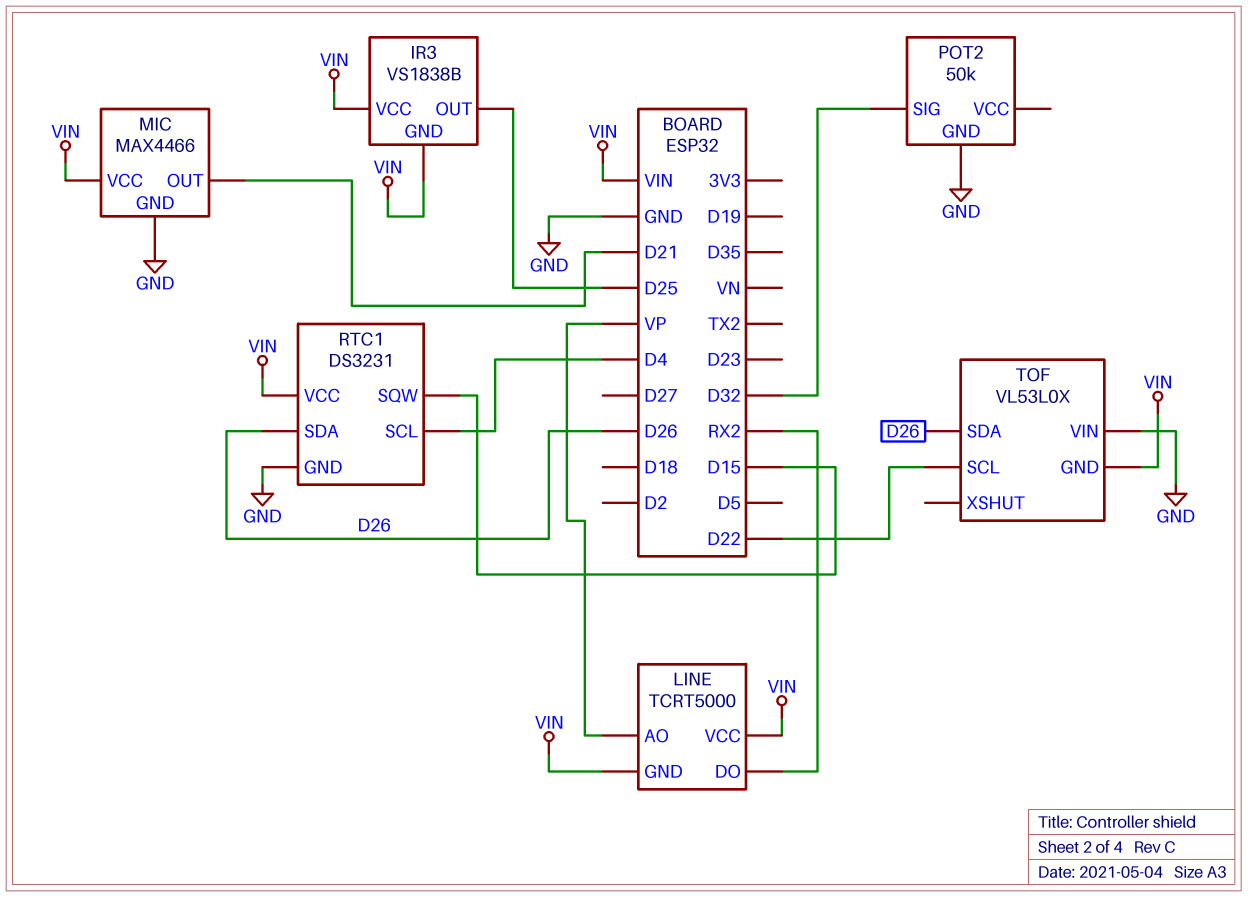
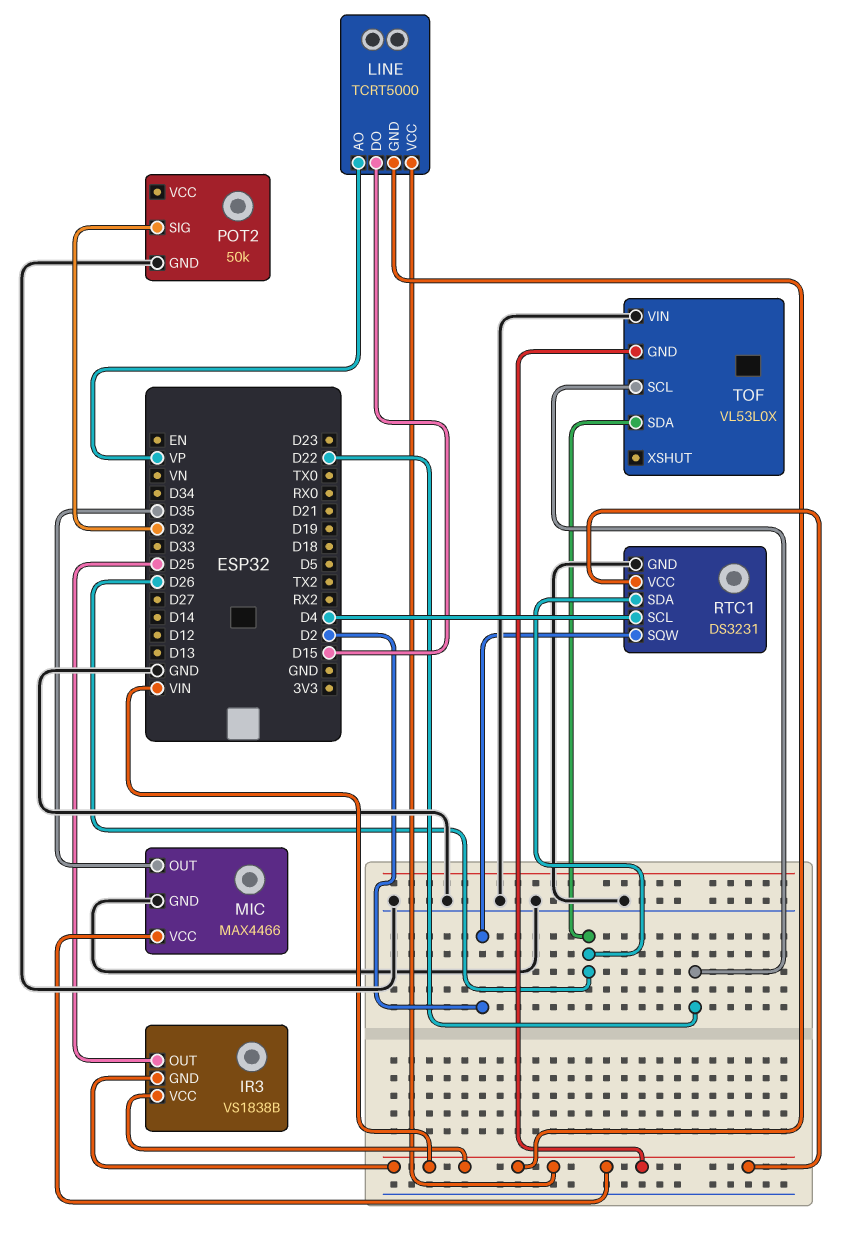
LINE pin DO: RX2 -> D15
MIC pin OUT: D21 -> D35
RTC1 pin SQW: D15 -> D2

